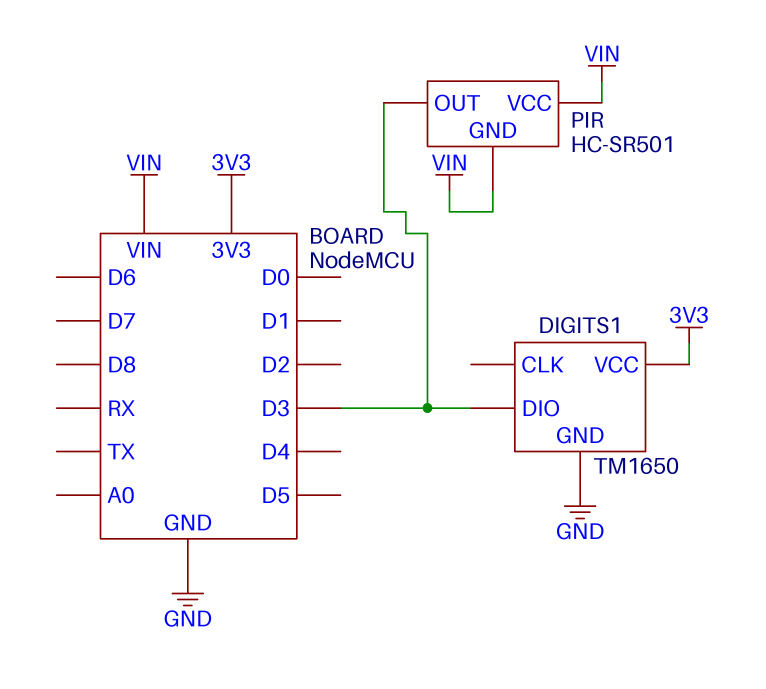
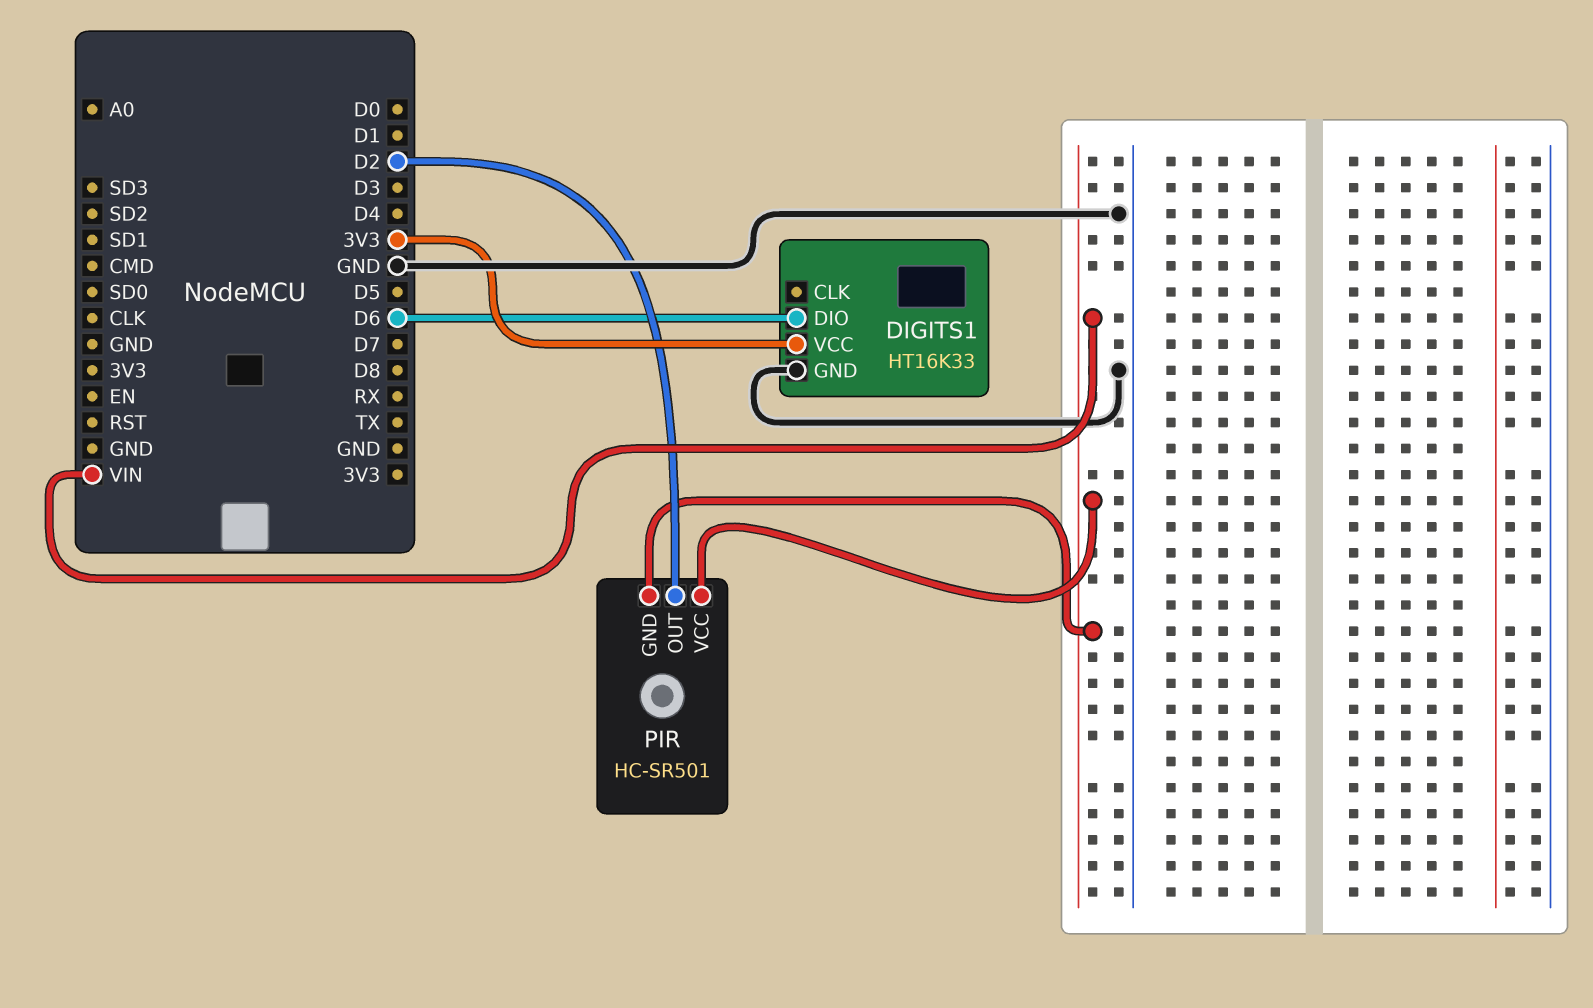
DIGITS1: TM1650 -> HT16K33
DIGITS1 pin DIO: D3 -> D6
PIR pin OUT: D3 -> D2

